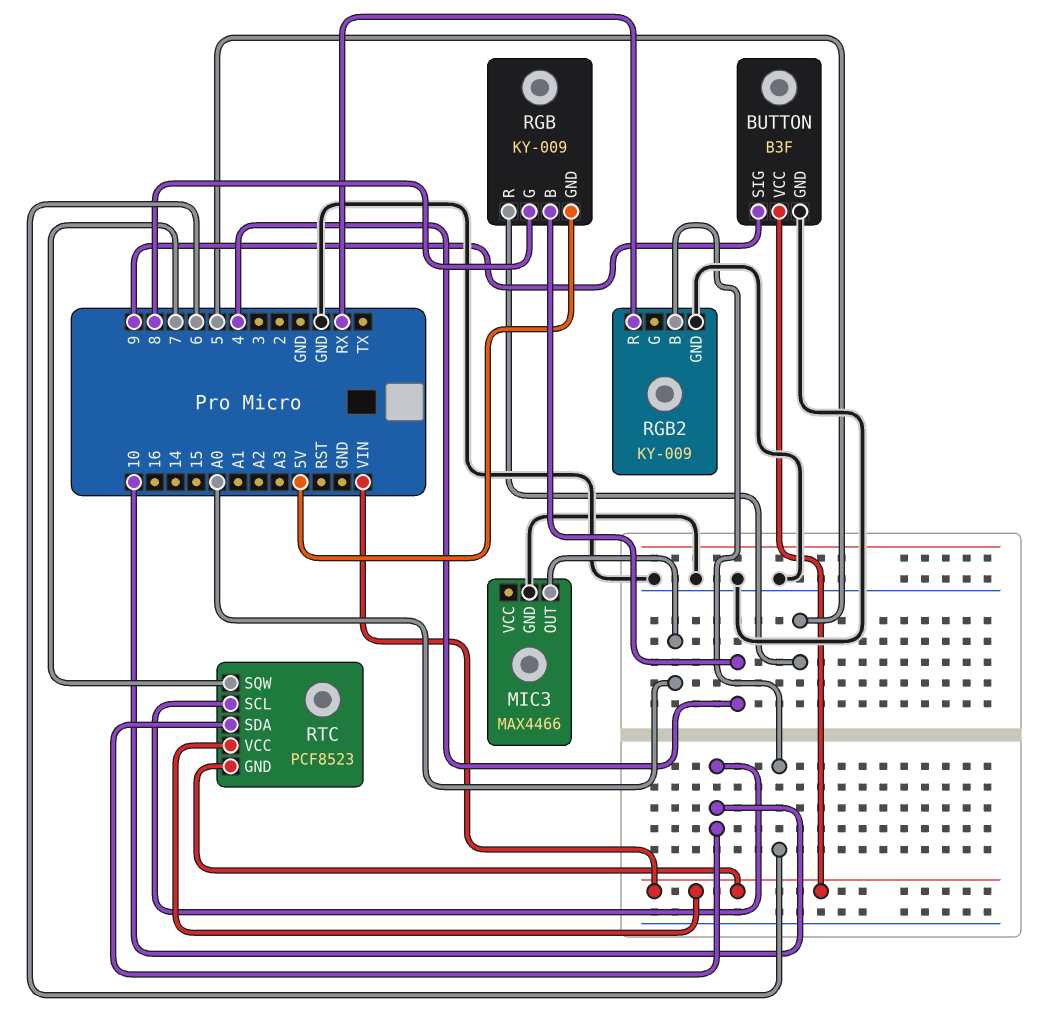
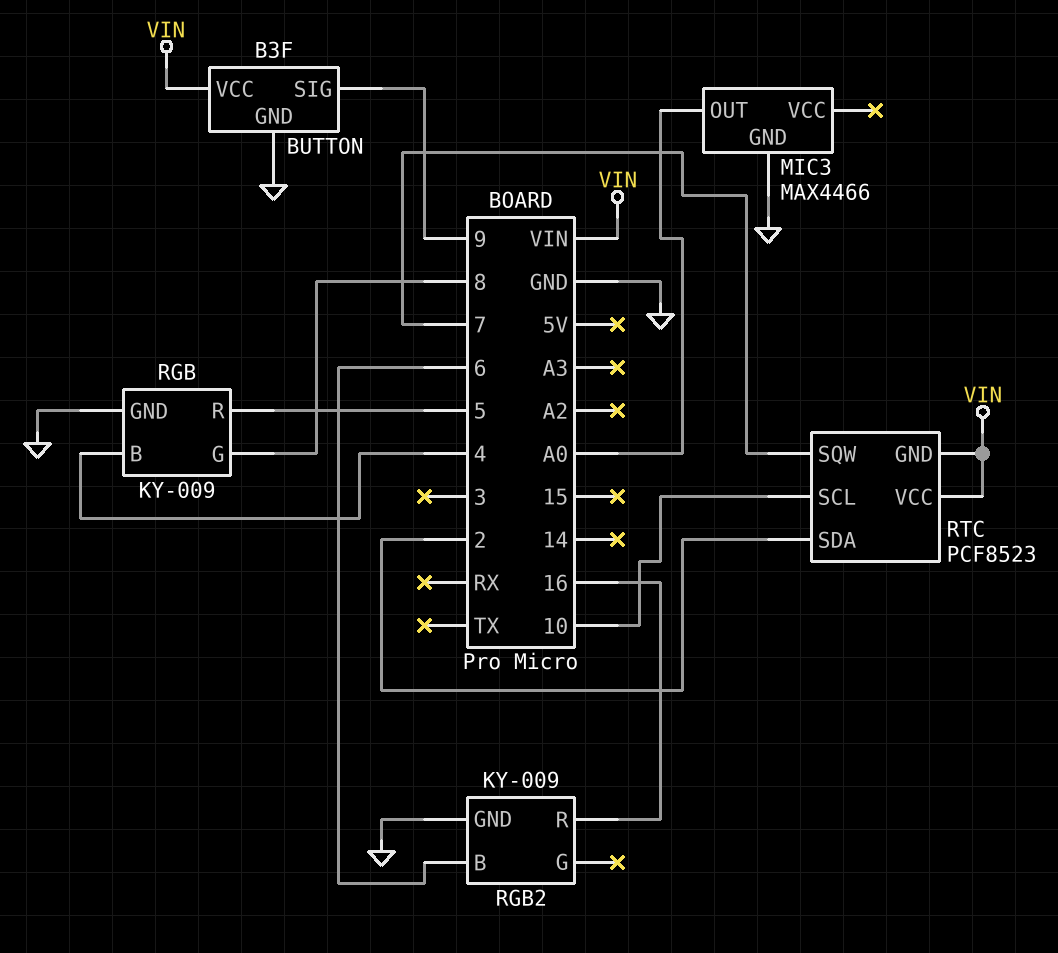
RGB pin GND: 5V -> GND
RGB2 pin R: RX -> 16
RTC pin SDA: 10 -> 2

